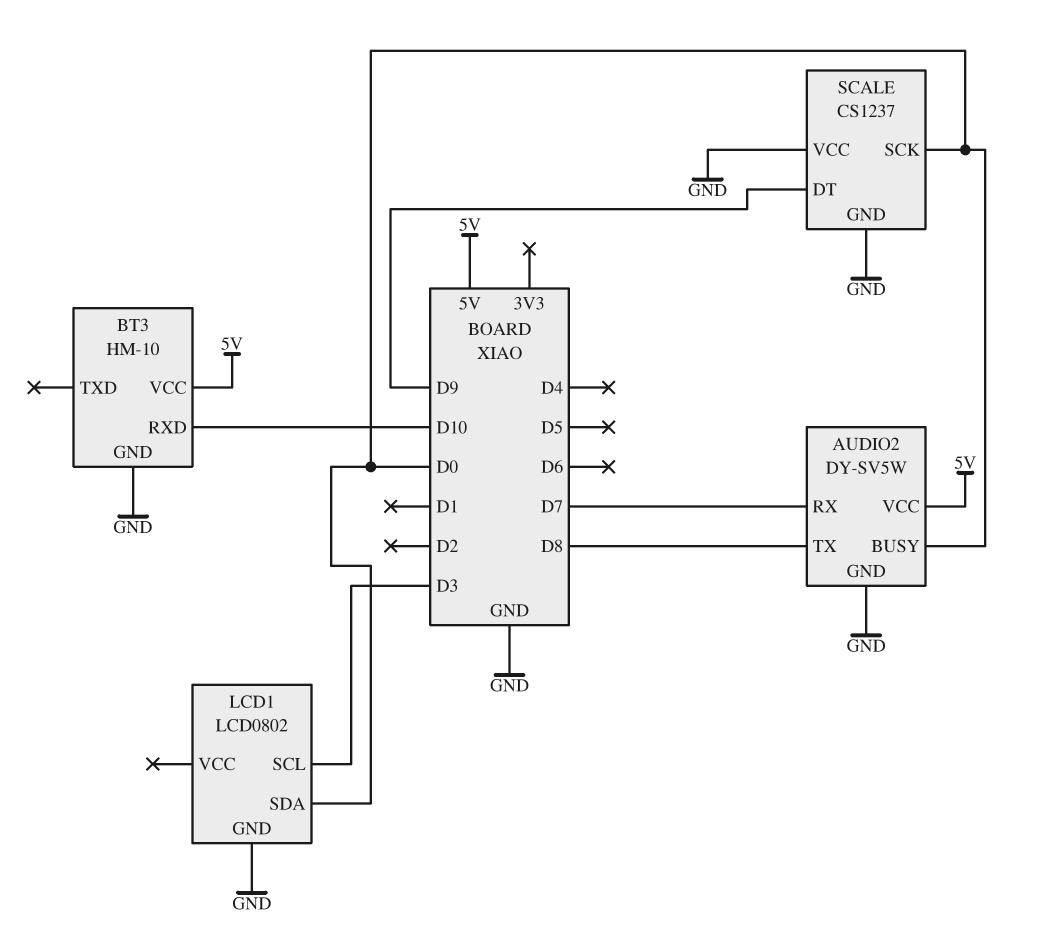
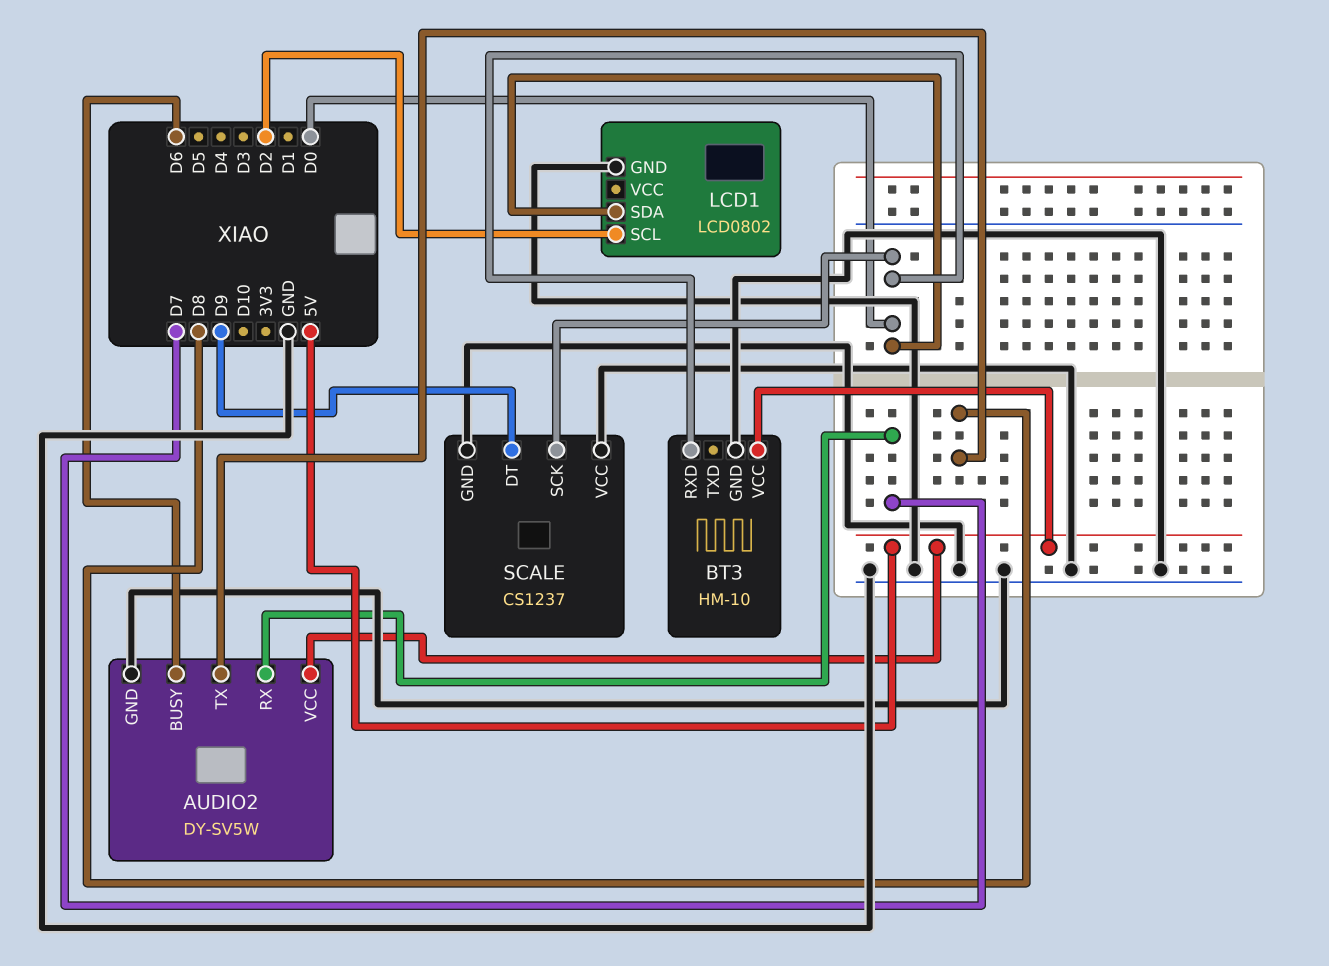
AUDIO2 pin BUSY: D0 -> D6
BT3 pin RXD: D10 -> D0
LCD1 pin SCL: D3 -> D2

